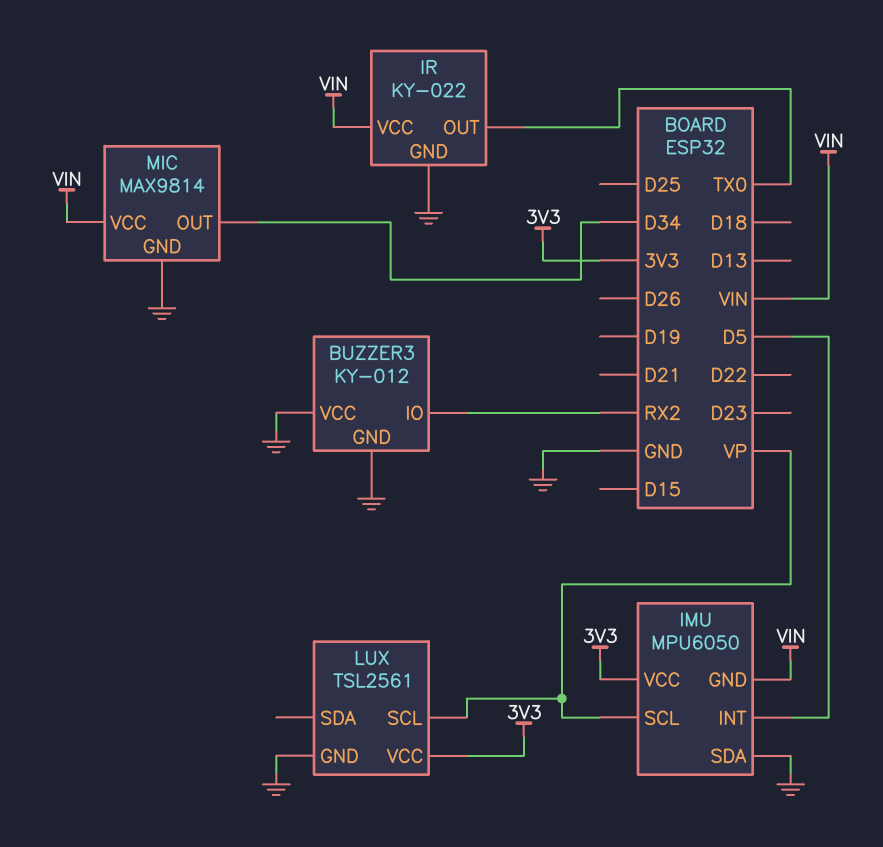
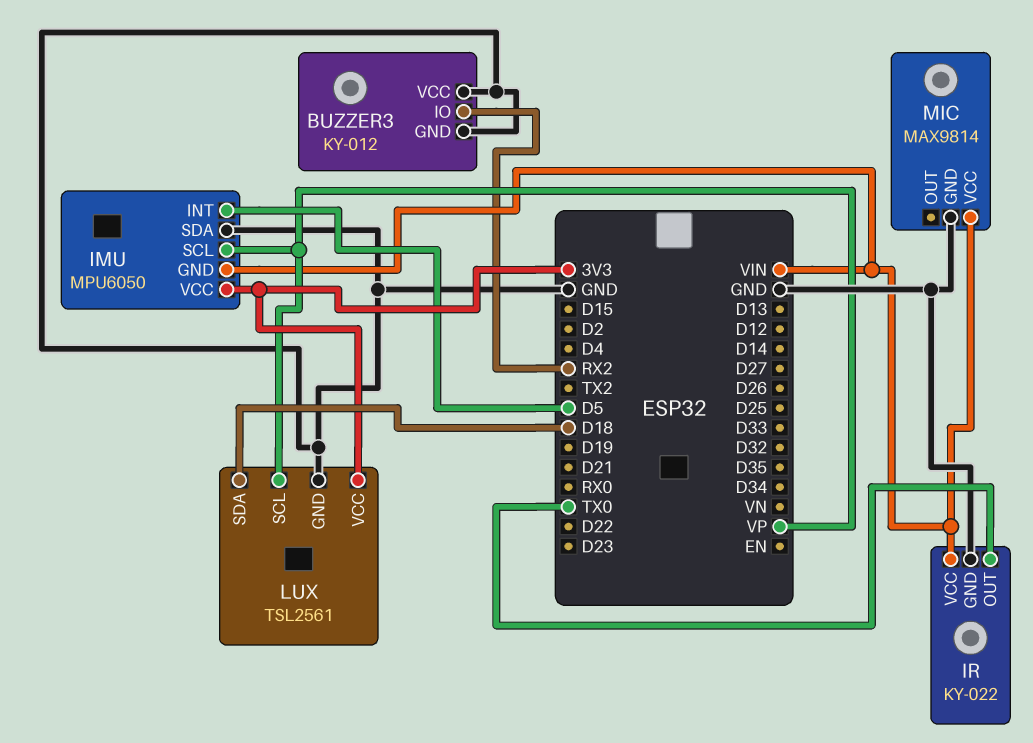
LUX pin SDA: none -> D18
MIC pin OUT: D34 -> none

